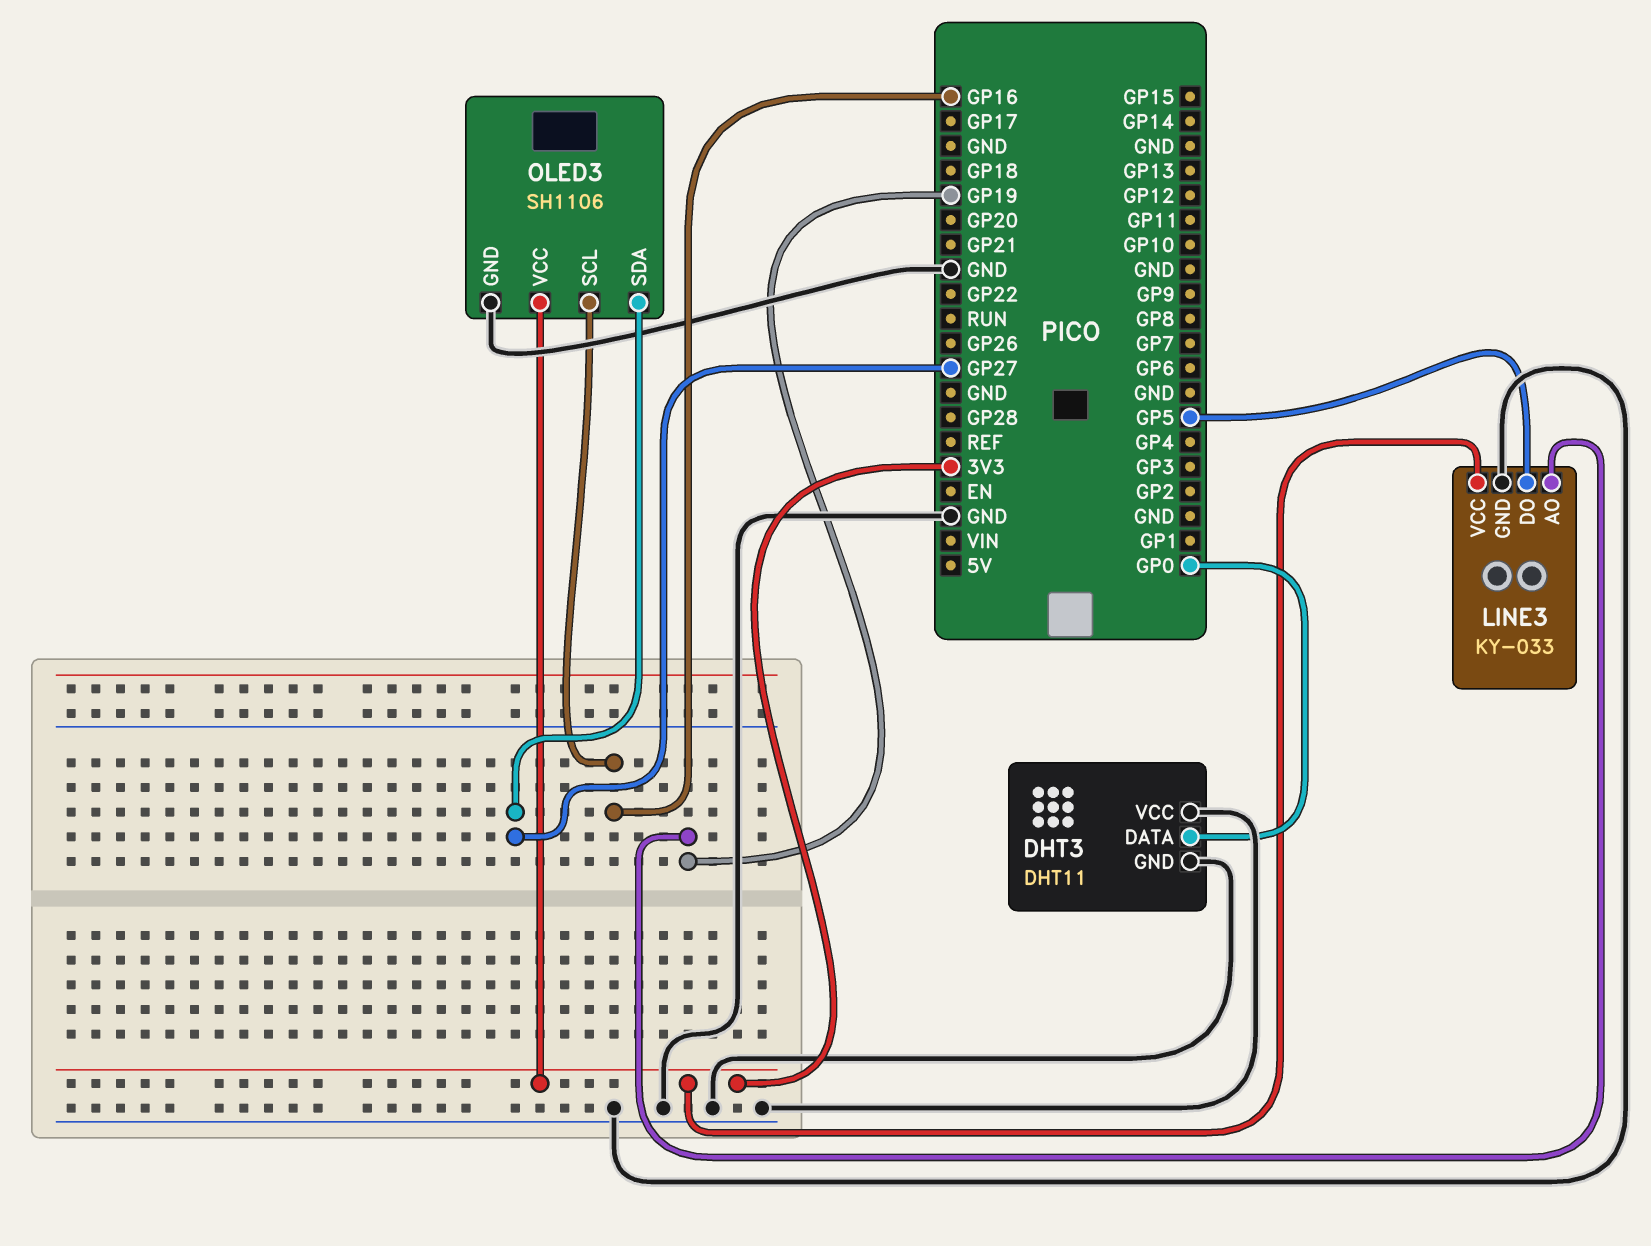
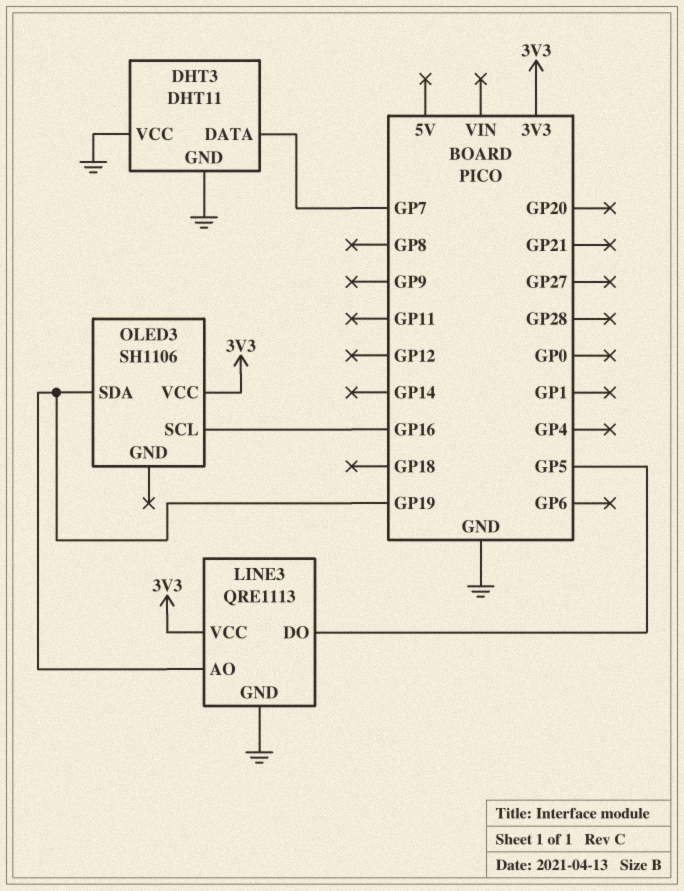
DHT3 pin DATA: GP0 -> GP7
LINE3: KY-033 -> QRE1113
OLED3 pin GND: GND -> none
OLED3 pin SDA: GP27 -> GP19

